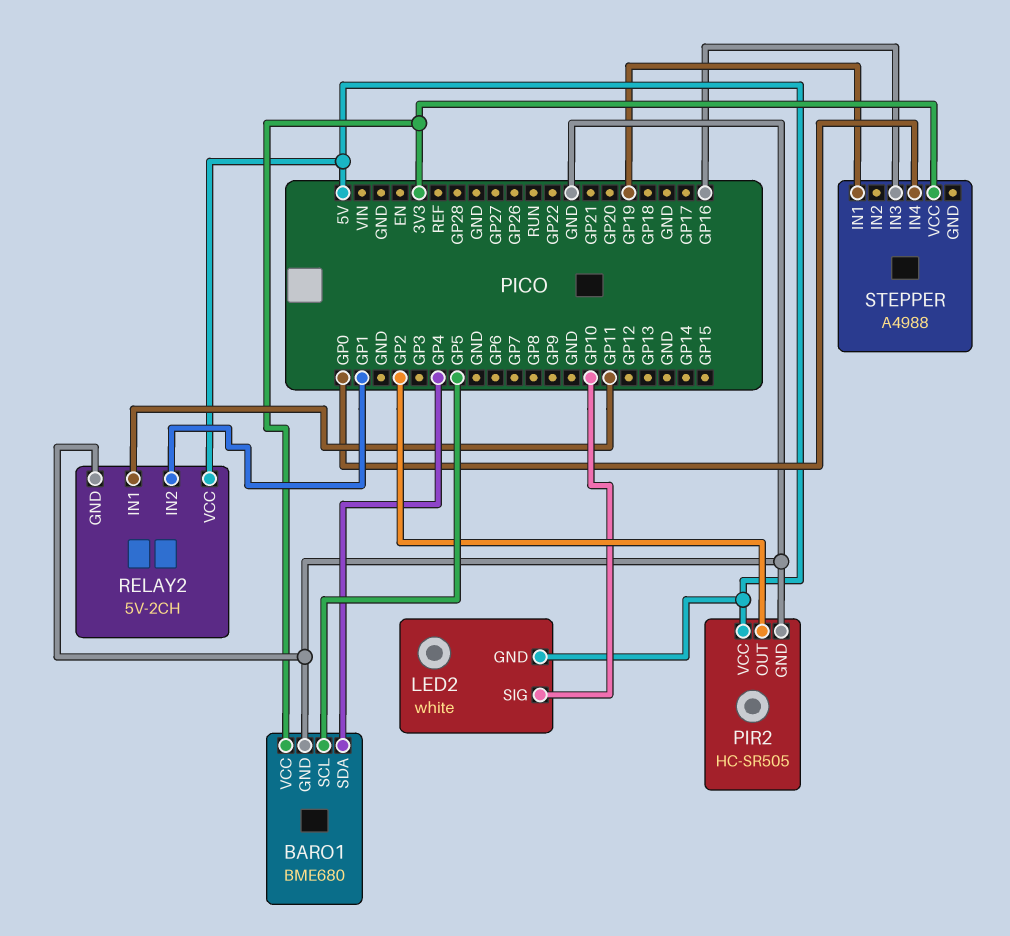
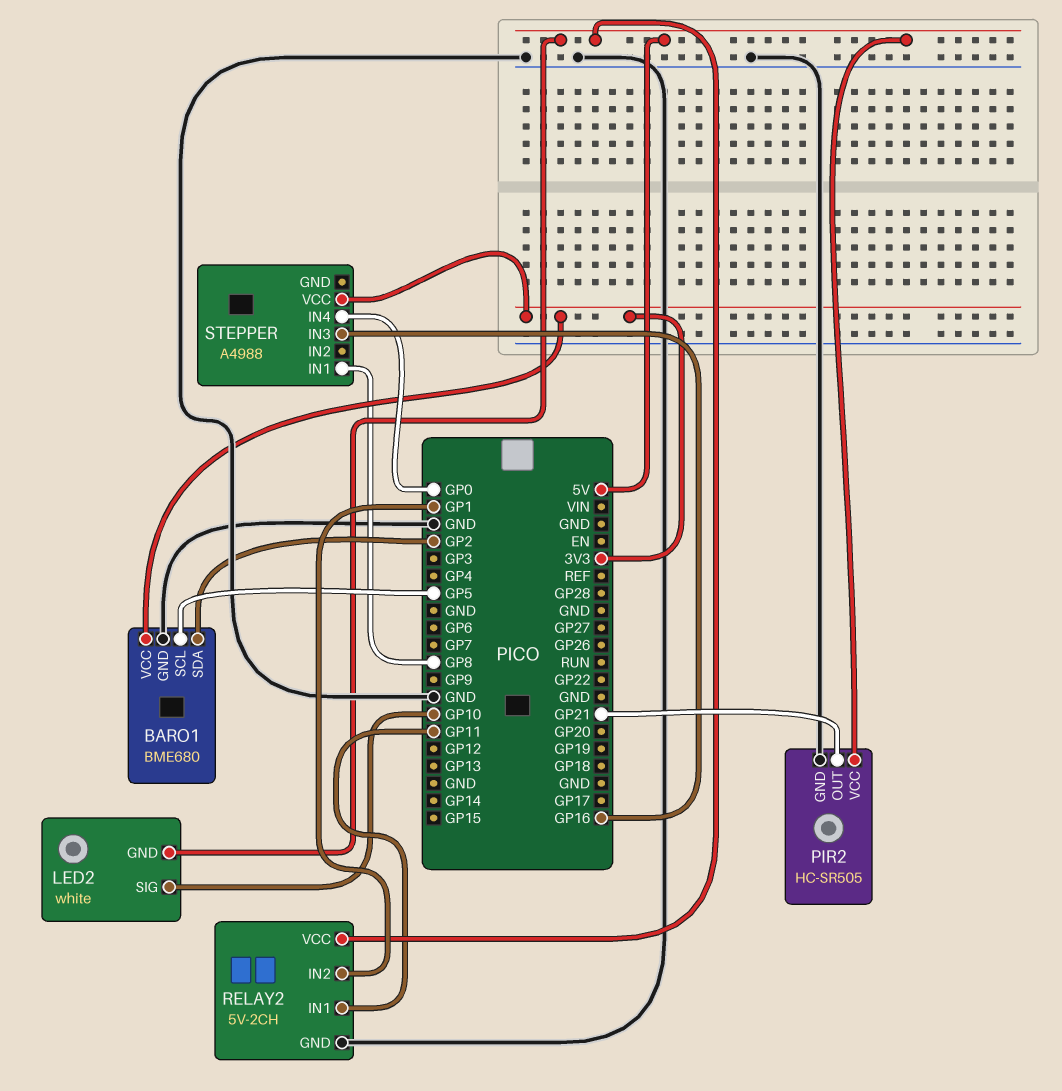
BARO1 pin SDA: GP4 -> GP2
PIR2 pin OUT: GP2 -> GP21
STEPPER pin IN1: GP19 -> GP8

